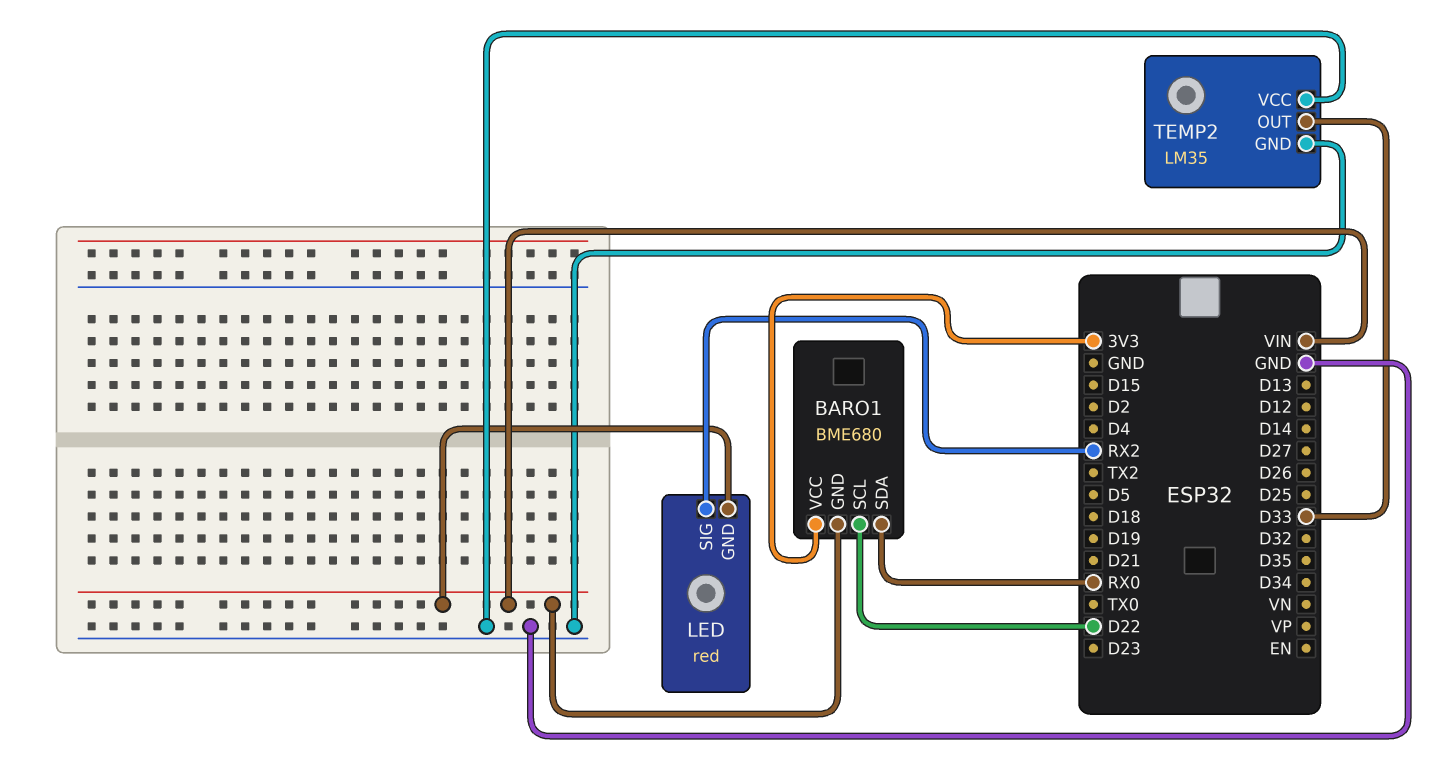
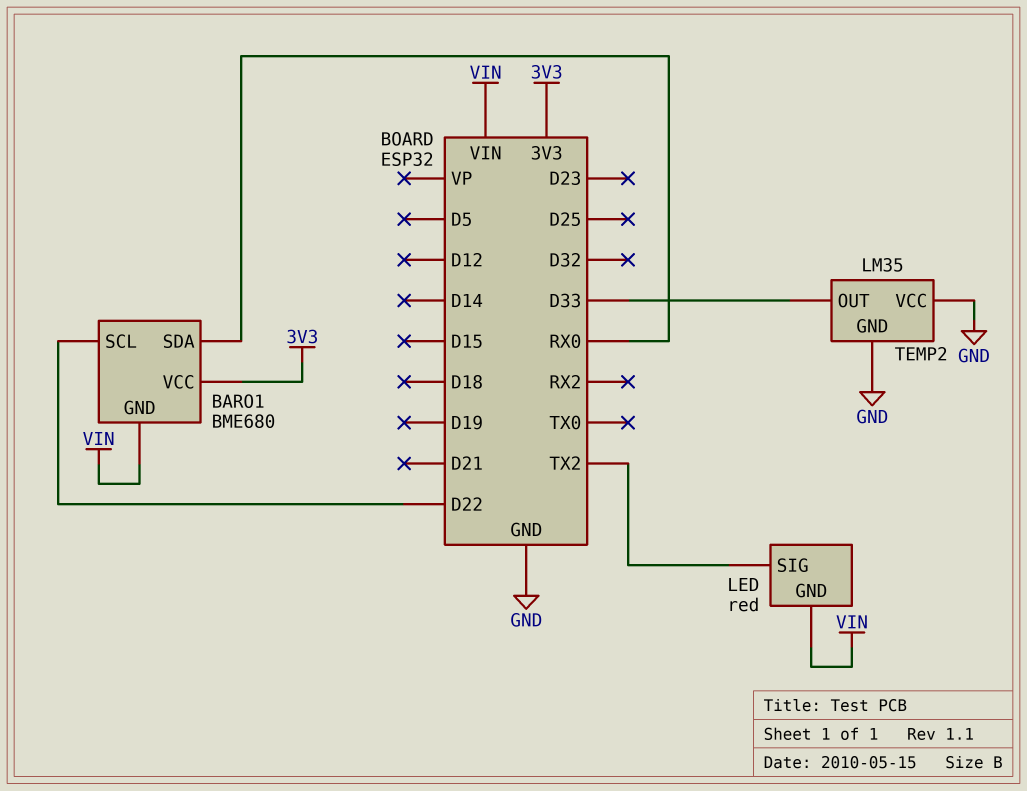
LED pin SIG: RX2 -> TX2

